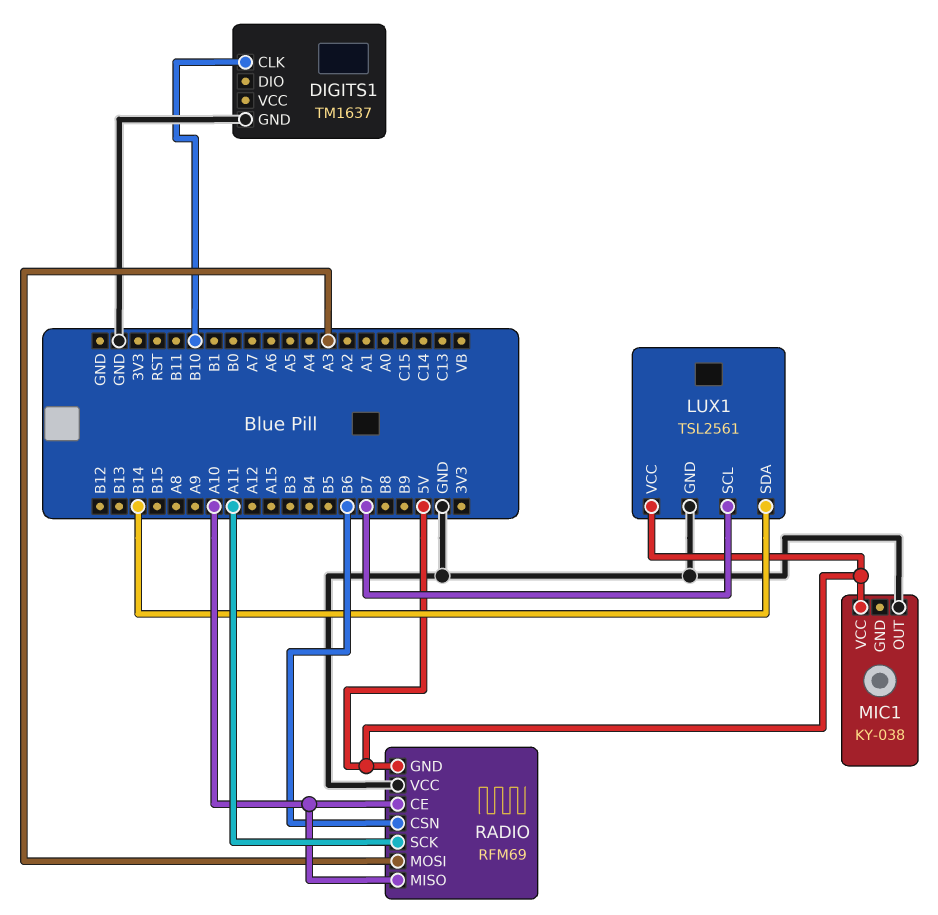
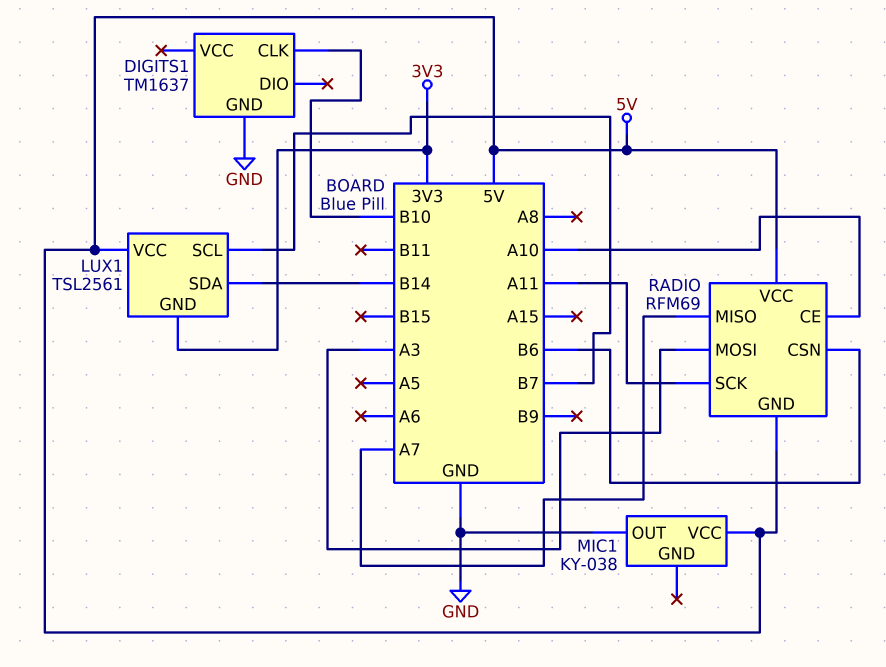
LUX1 pin GND: GND -> 3V3
RADIO pin MISO: A10 -> A7
RADIO pin VCC: GND -> 5V

